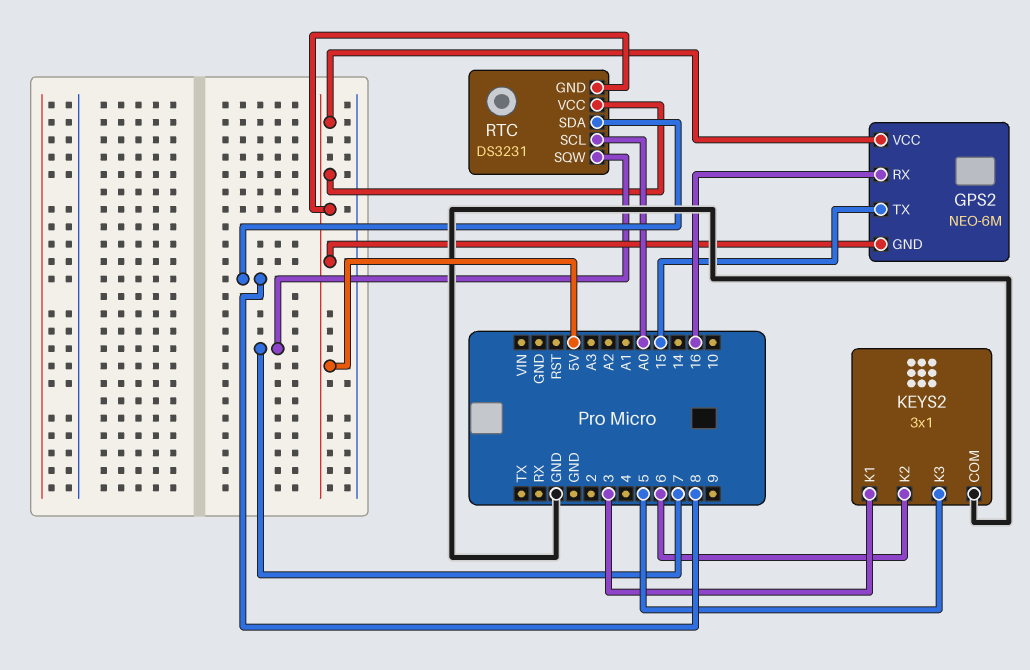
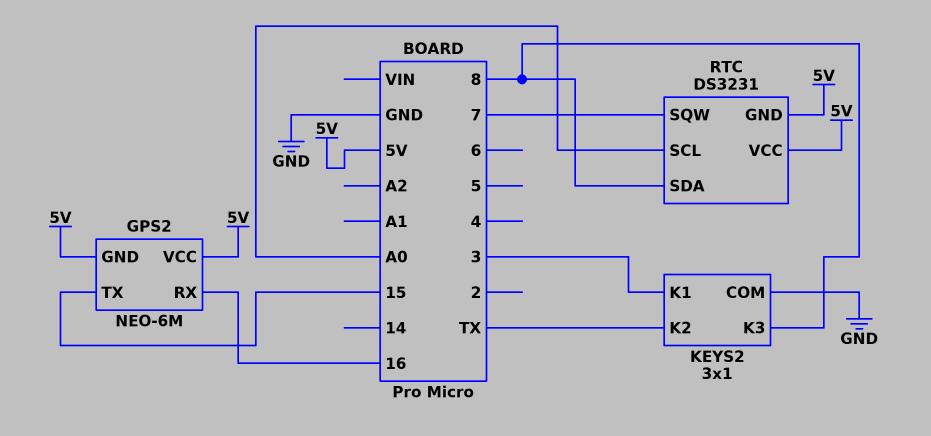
KEYS2 pin K2: 6 -> TX
KEYS2 pin K3: 5 -> 8

